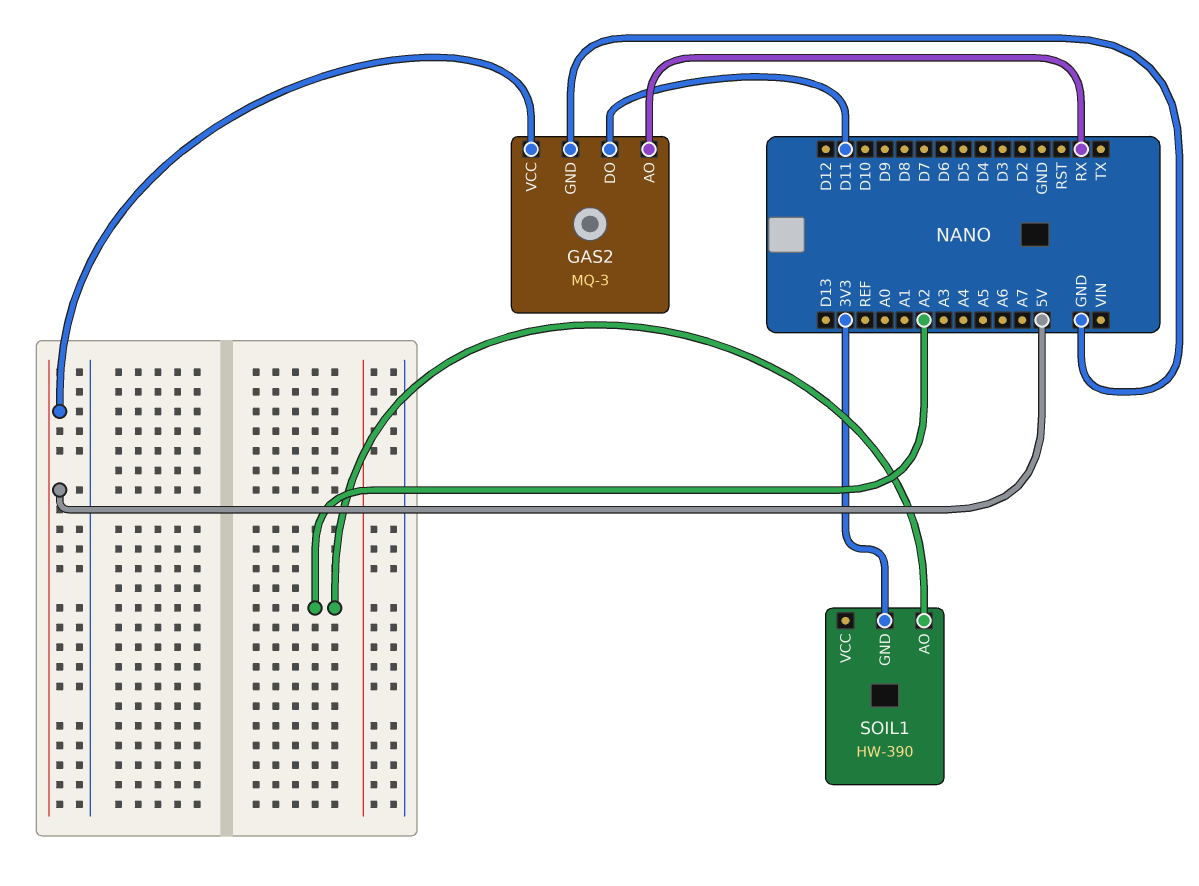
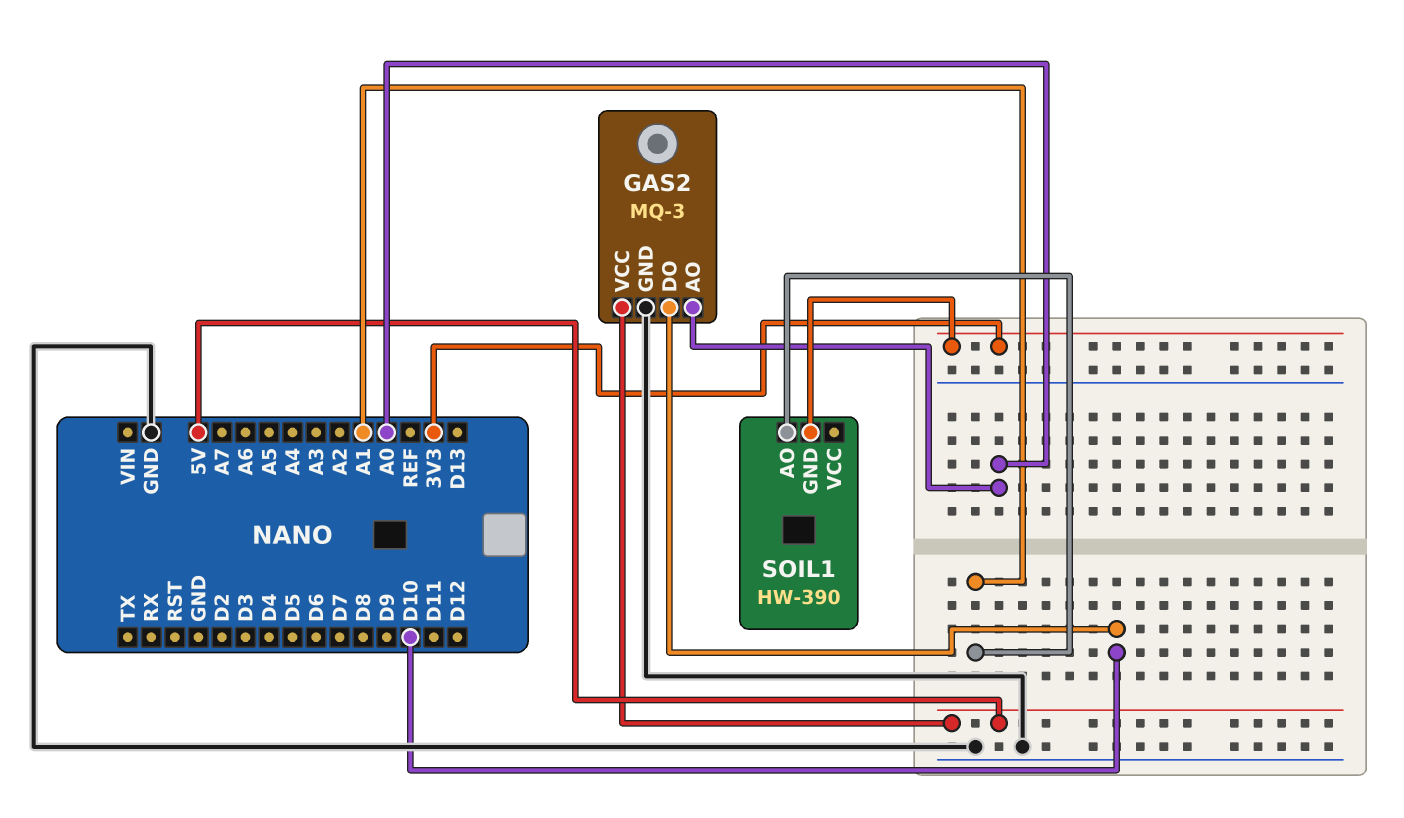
GAS2 pin AO: RX -> A0
GAS2 pin DO: D11 -> D10
SOIL1 pin AO: A2 -> A1

